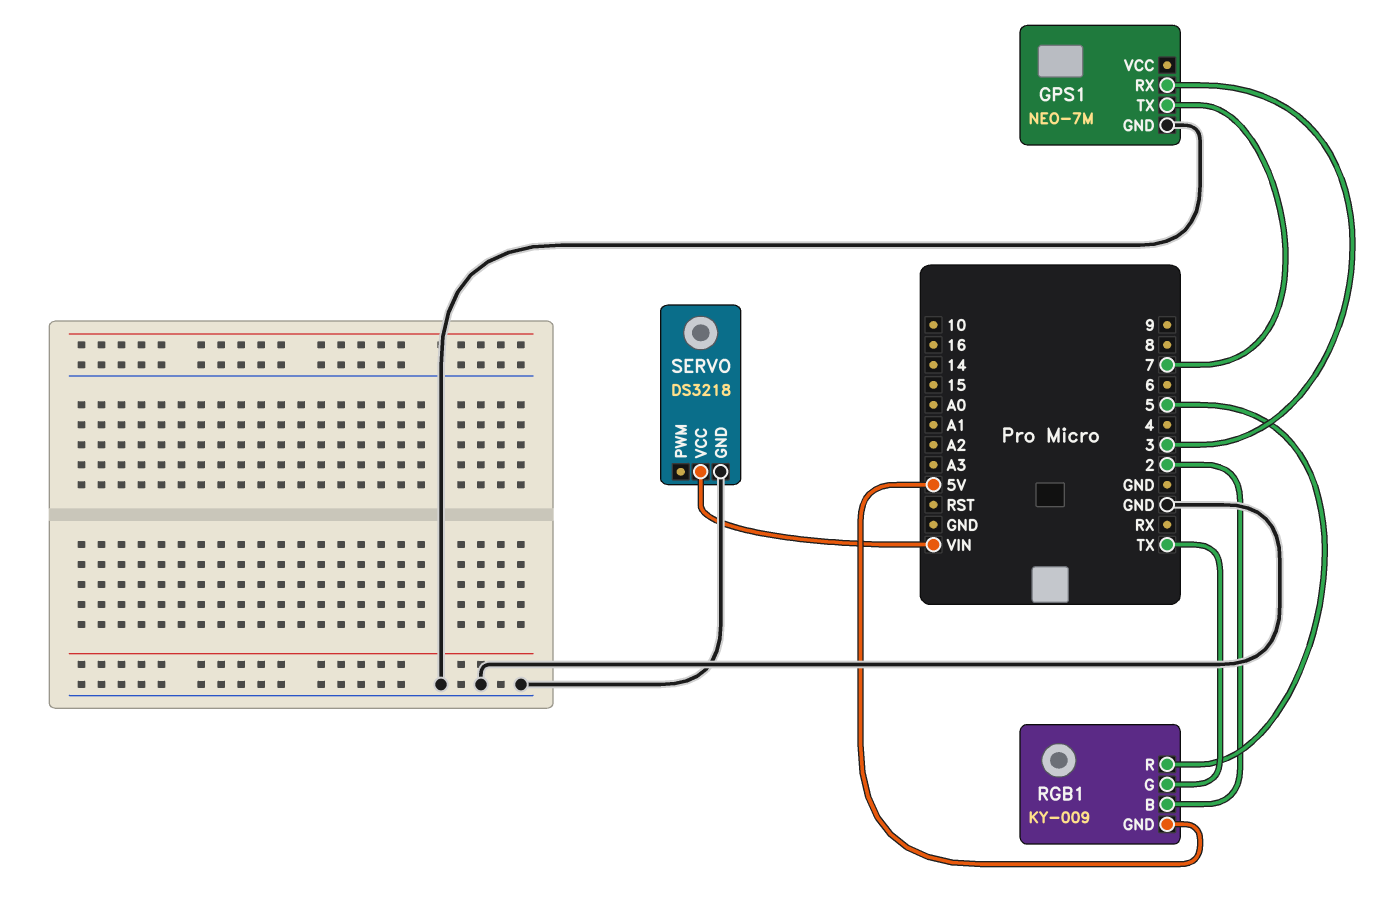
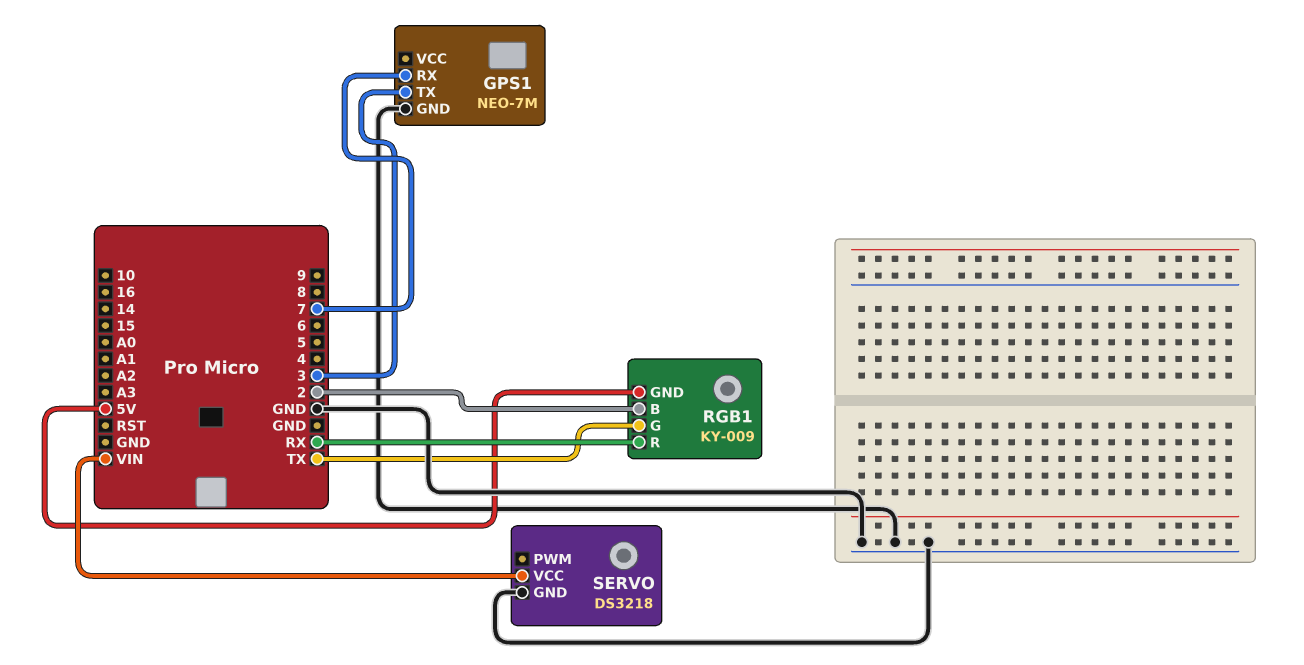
GPS1 pin RX: 3 -> 7
GPS1 pin TX: 7 -> 3
RGB1 pin R: 5 -> RX

